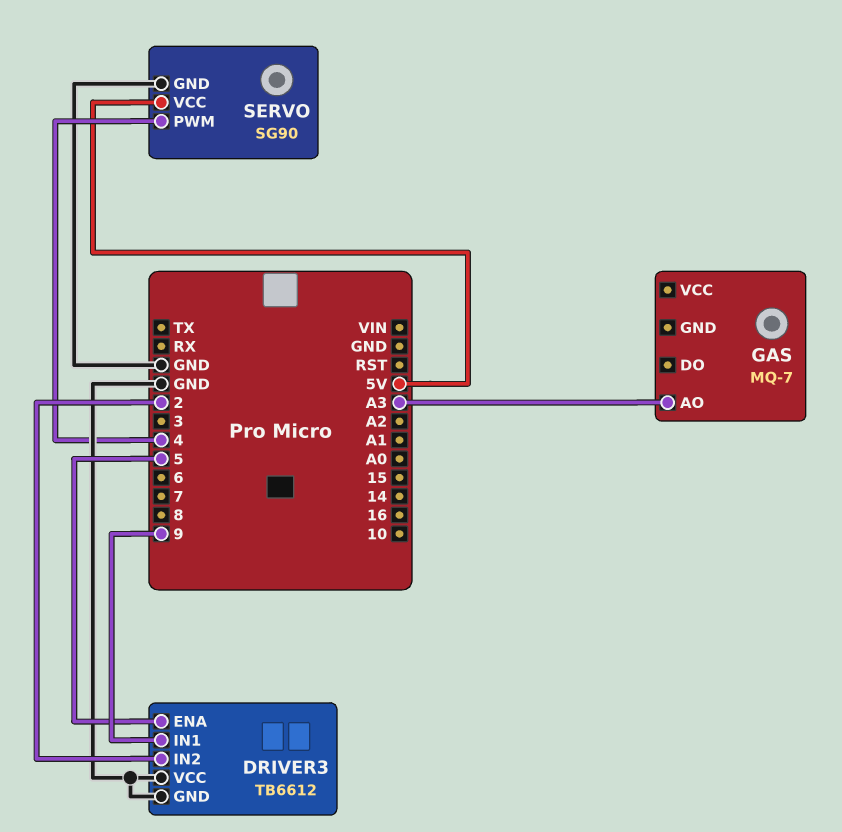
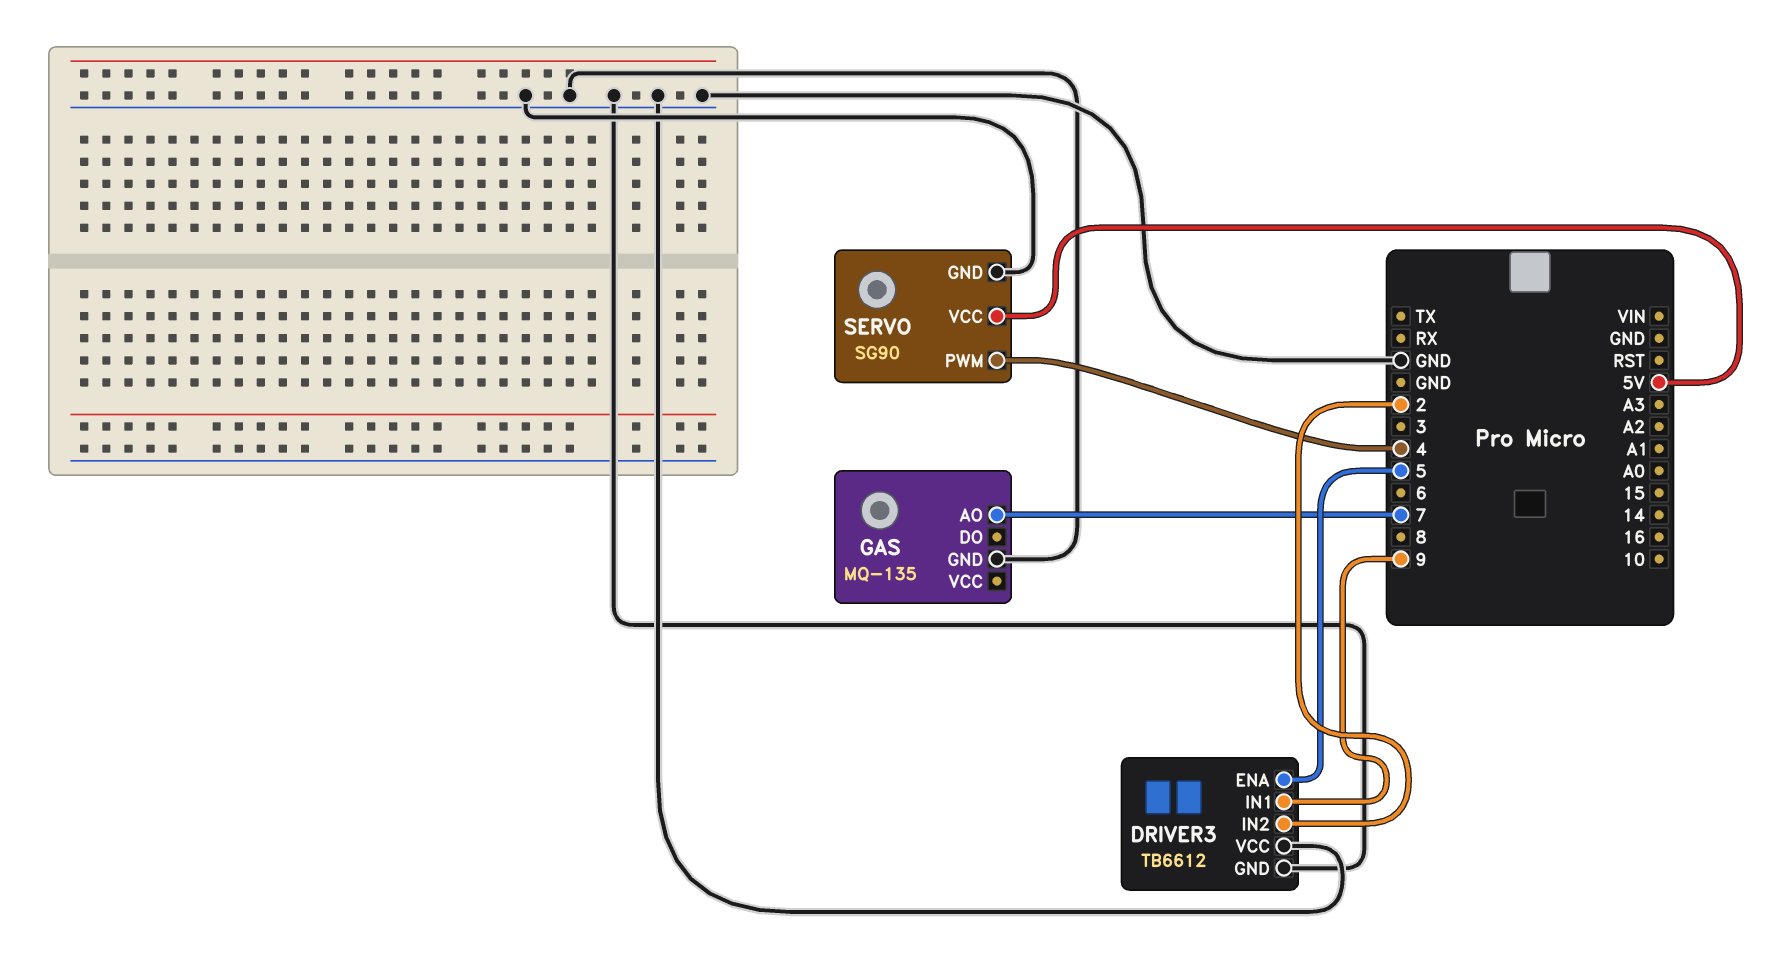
GAS: MQ-7 -> MQ-135
GAS pin AO: A3 -> 7
GAS pin GND: none -> GND

